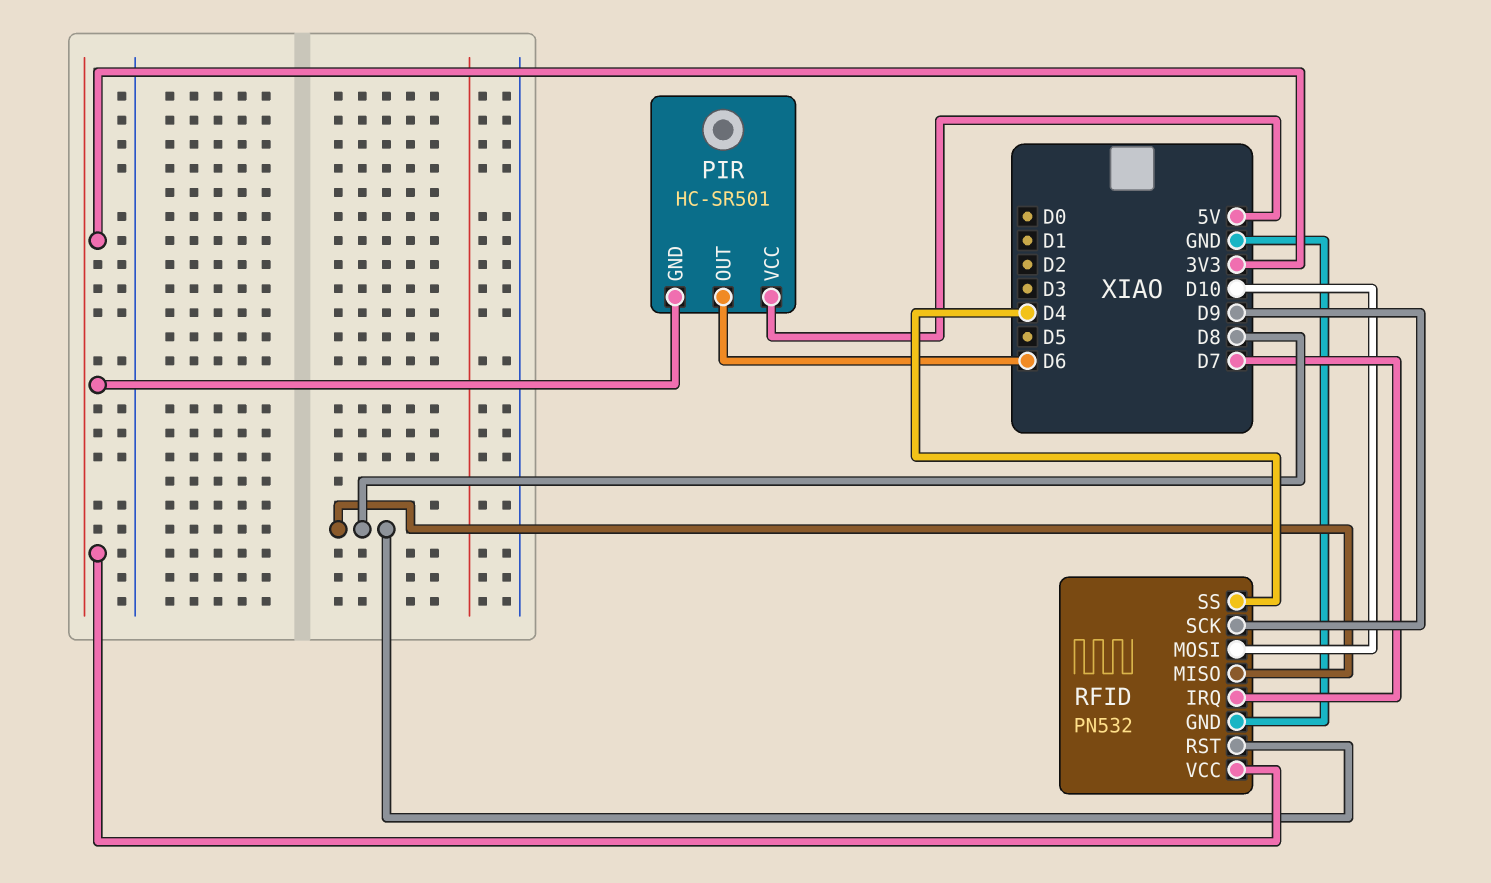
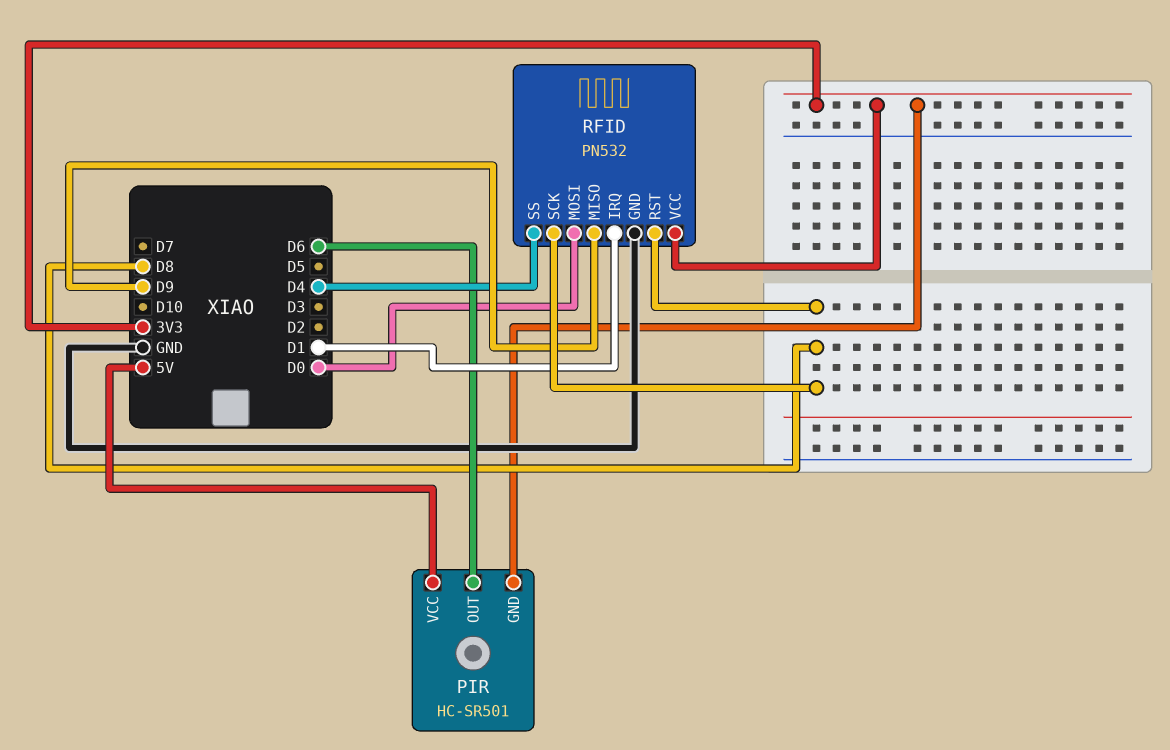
RFID pin IRQ: D7 -> D1
RFID pin MISO: D8 -> D9
RFID pin MOSI: D10 -> D0
RFID pin SCK: D9 -> D8

